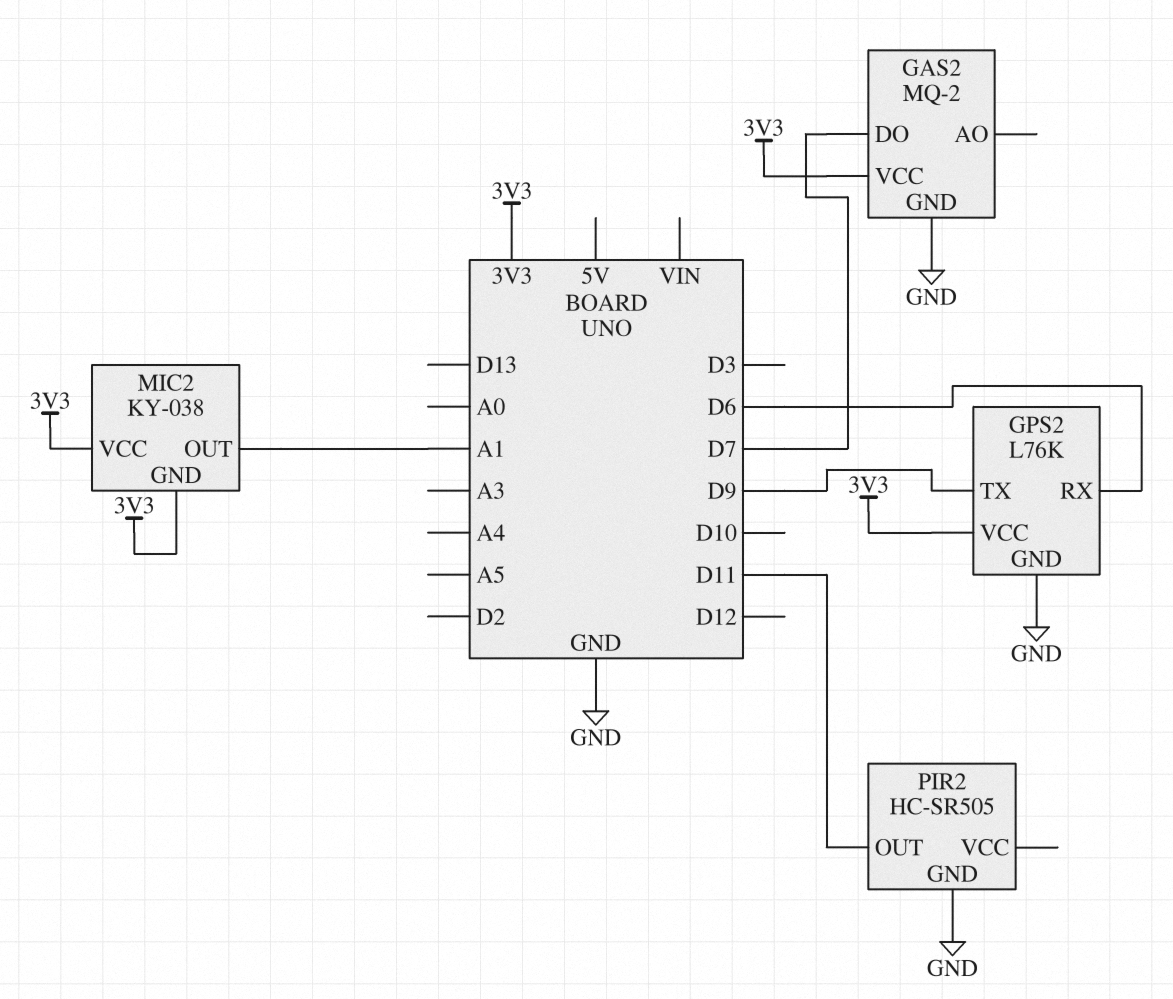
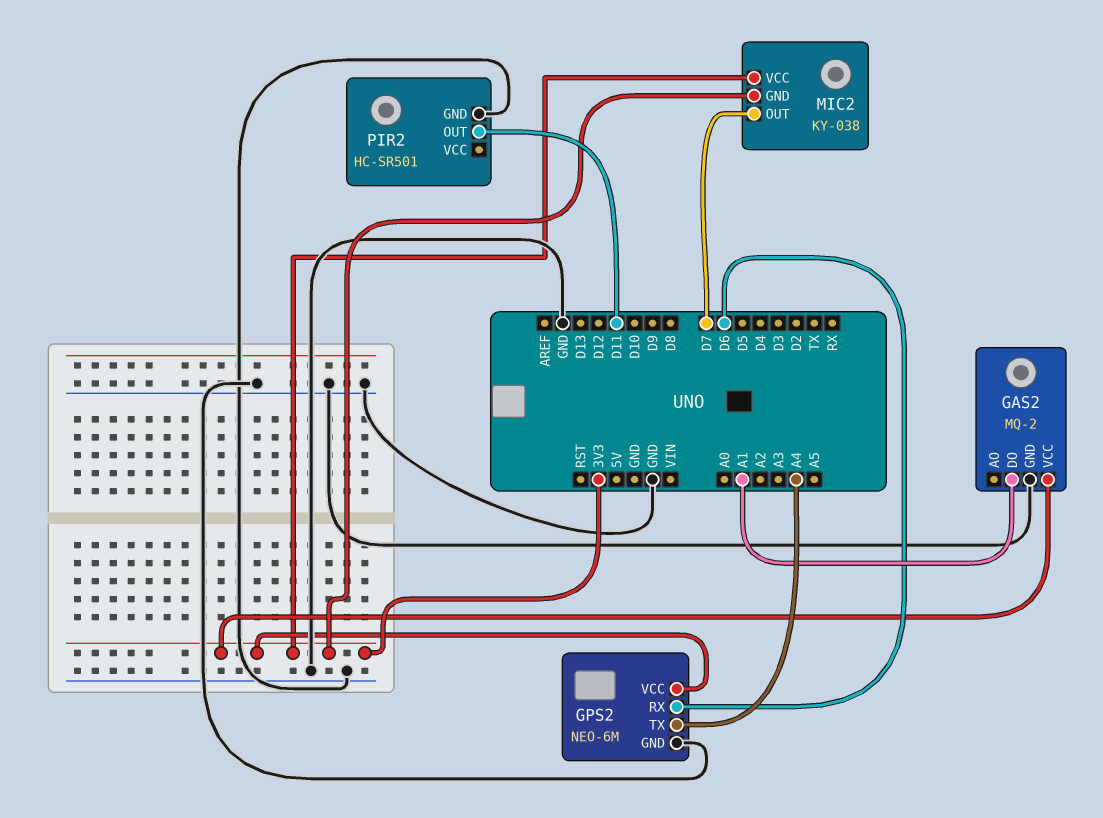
GAS2 pin DO: D7 -> A1
GPS2: L76K -> NEO-6M
GPS2 pin TX: D9 -> A4
MIC2 pin OUT: A1 -> D7
PIR2: HC-SR505 -> HC-SR501

